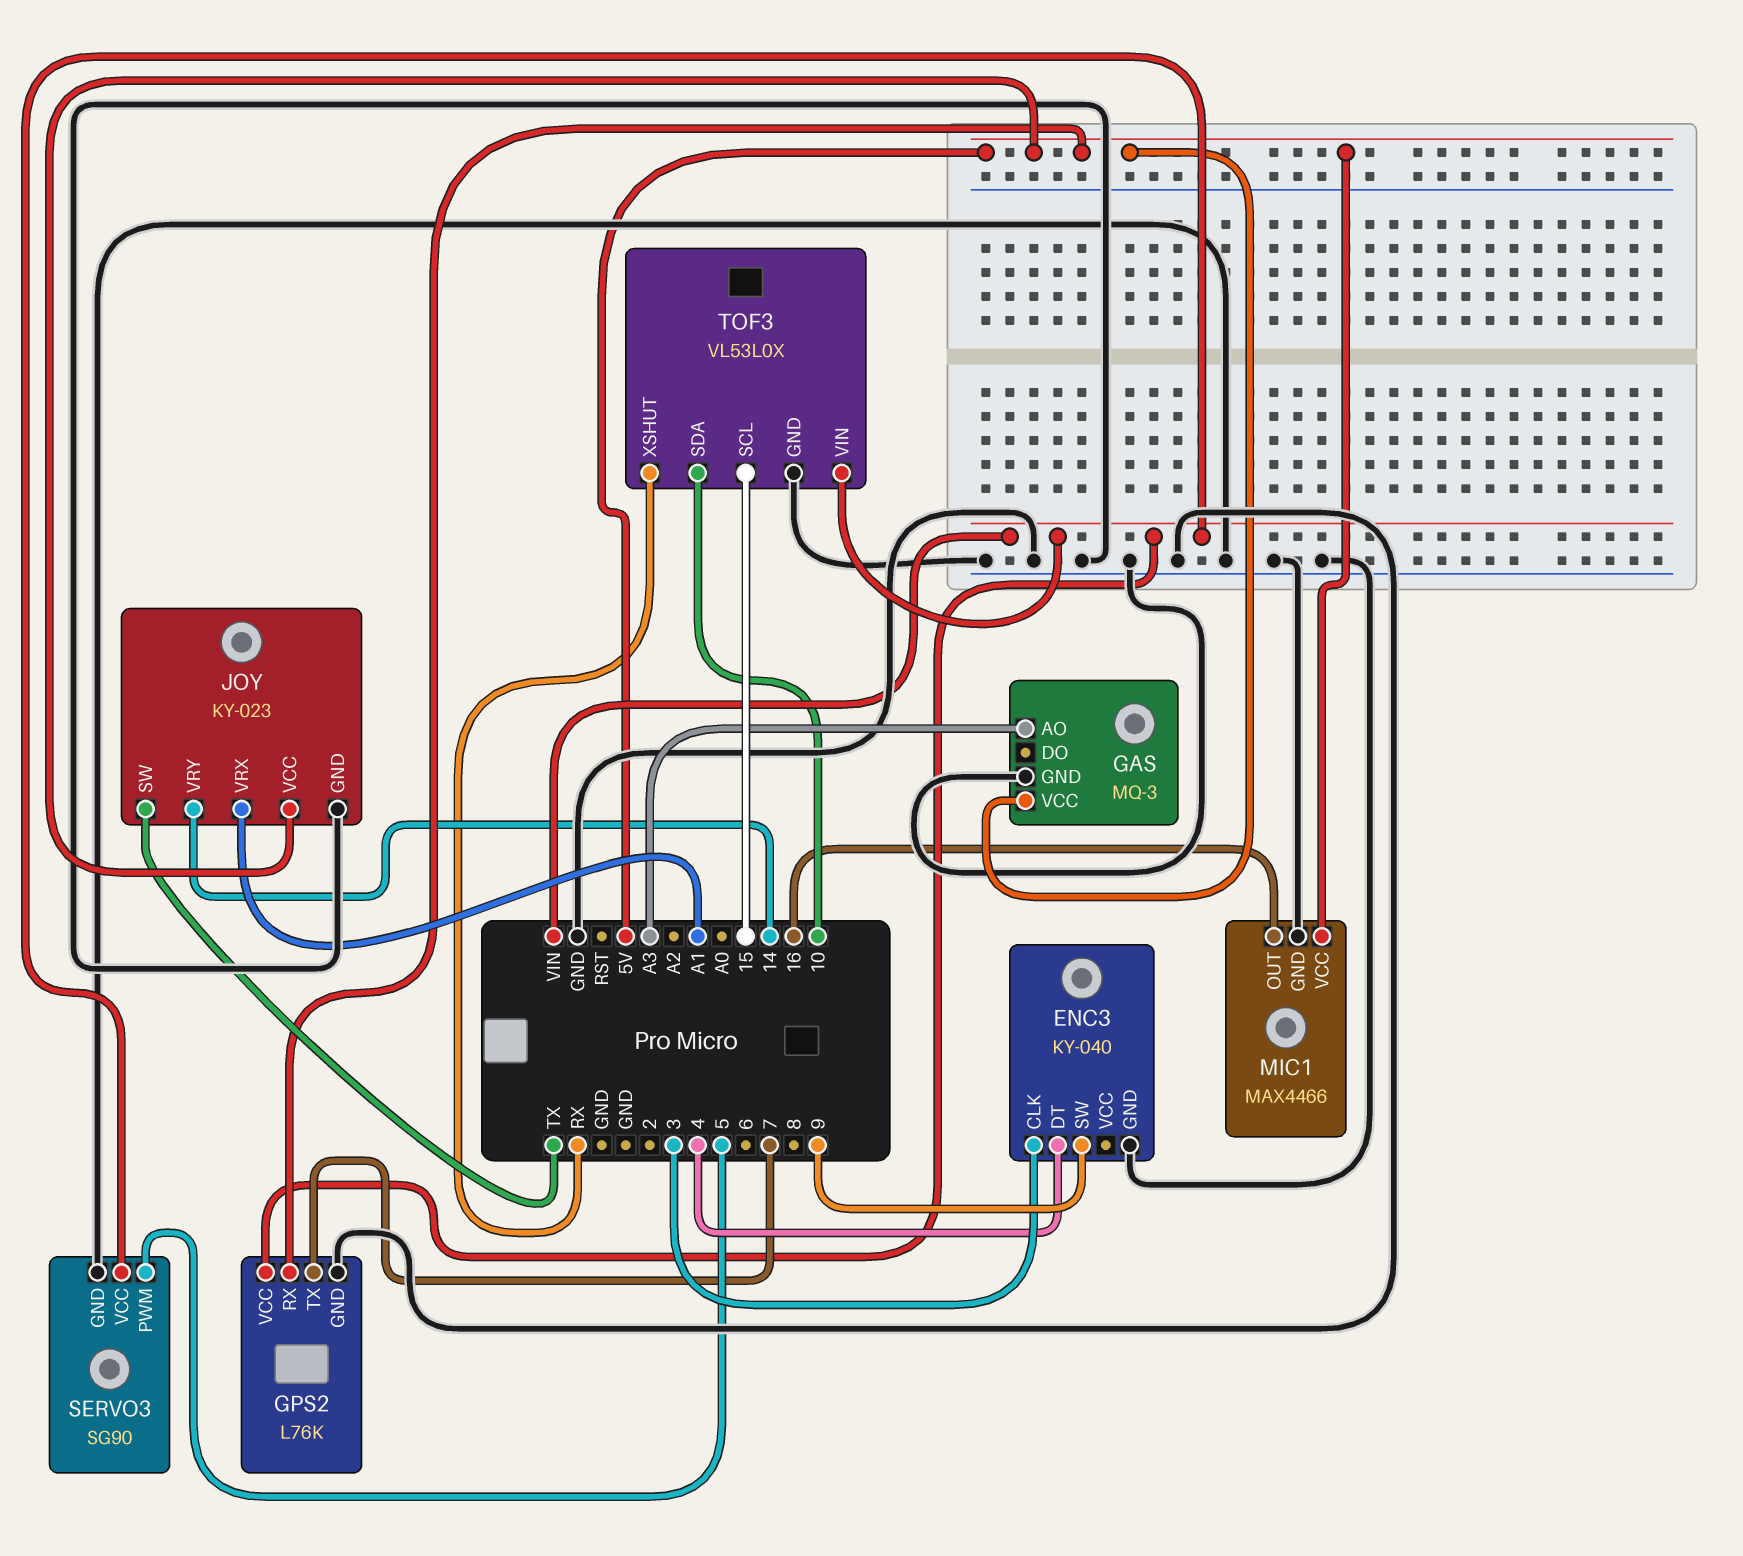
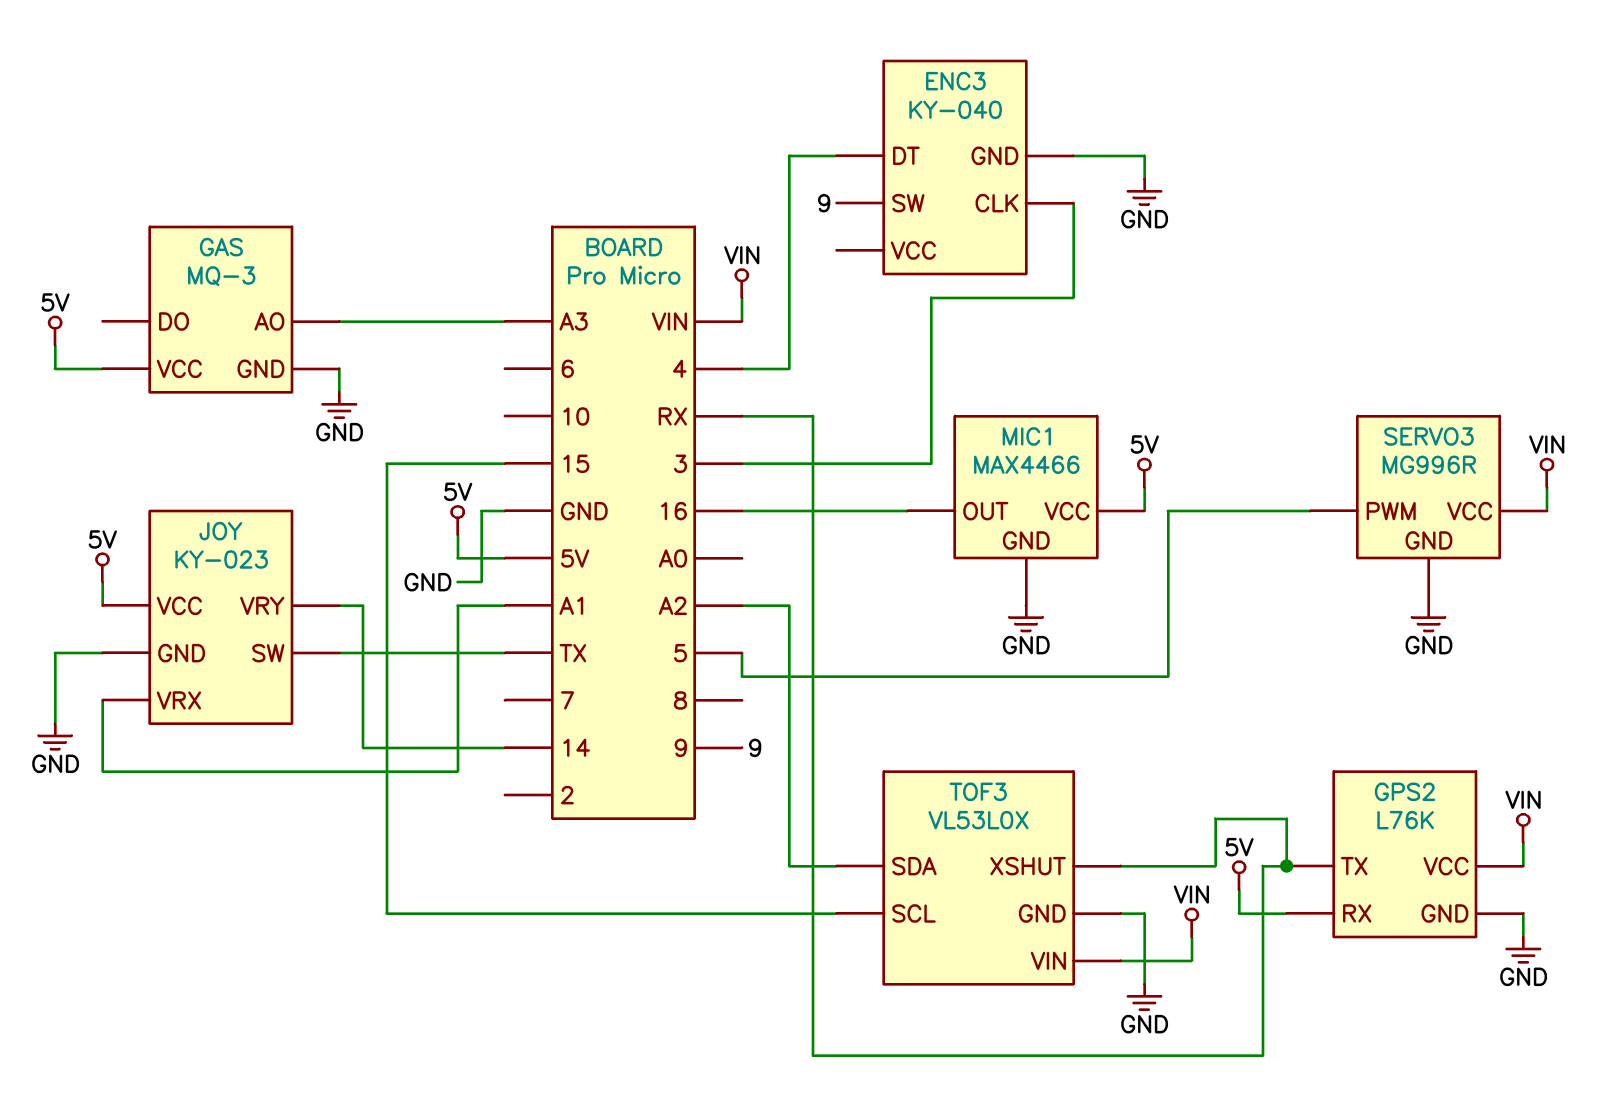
GPS2 pin TX: 7 -> RX
SERVO3: SG90 -> MG996R
TOF3 pin SDA: 10 -> A2

